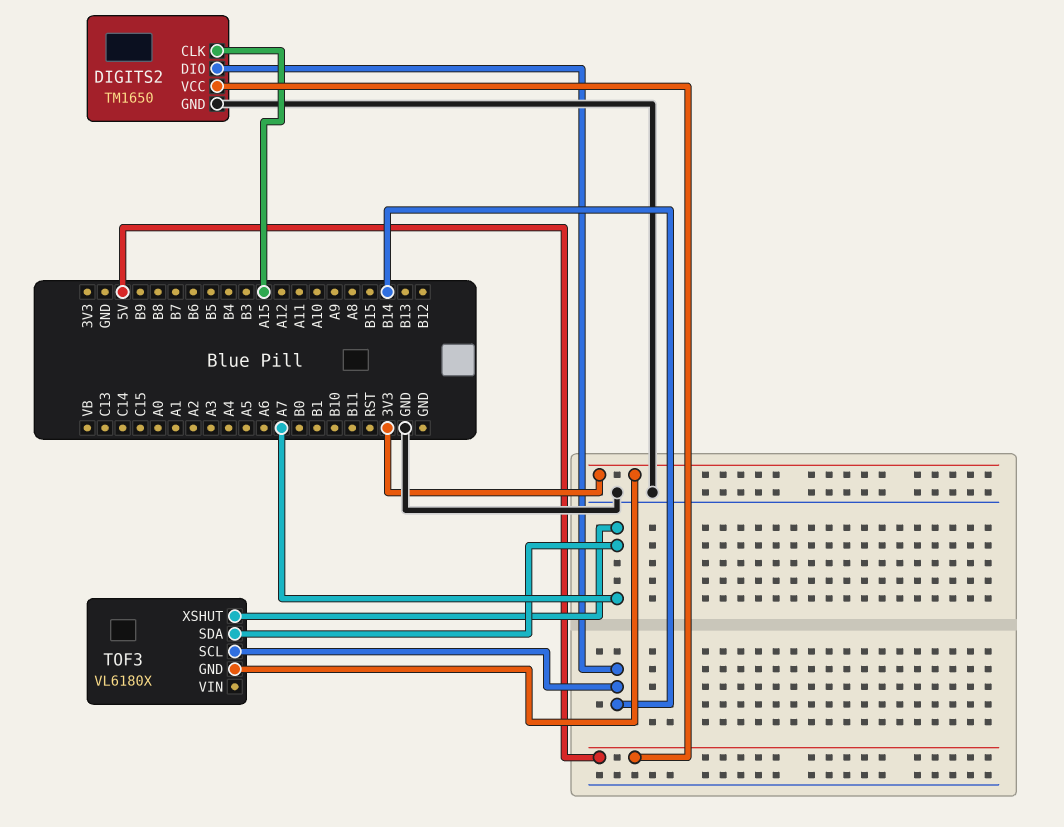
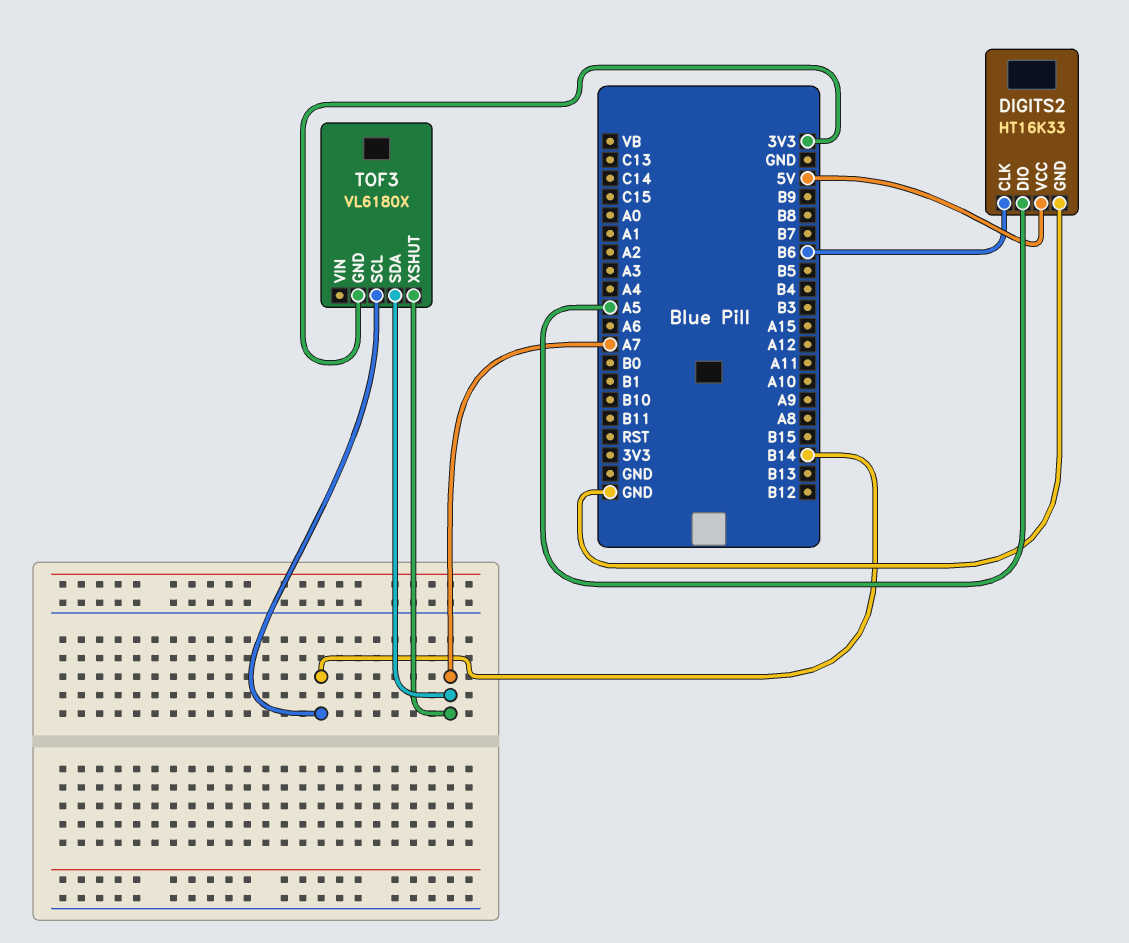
DIGITS2: TM1650 -> HT16K33
DIGITS2 pin CLK: A15 -> B6
DIGITS2 pin DIO: B14 -> A5

